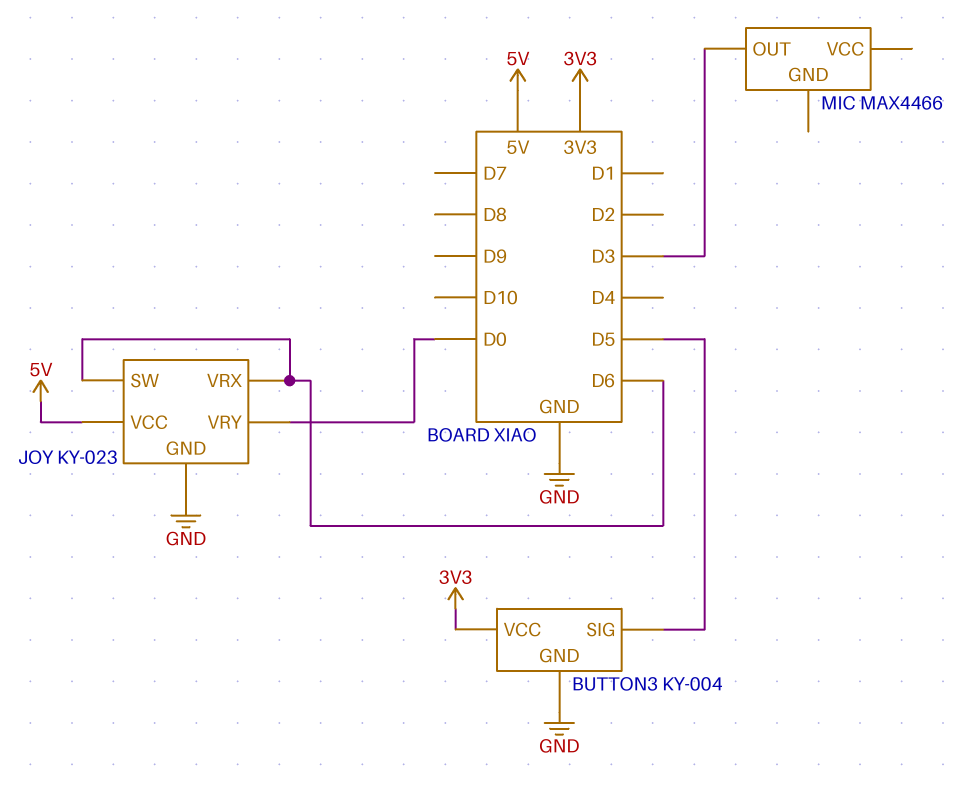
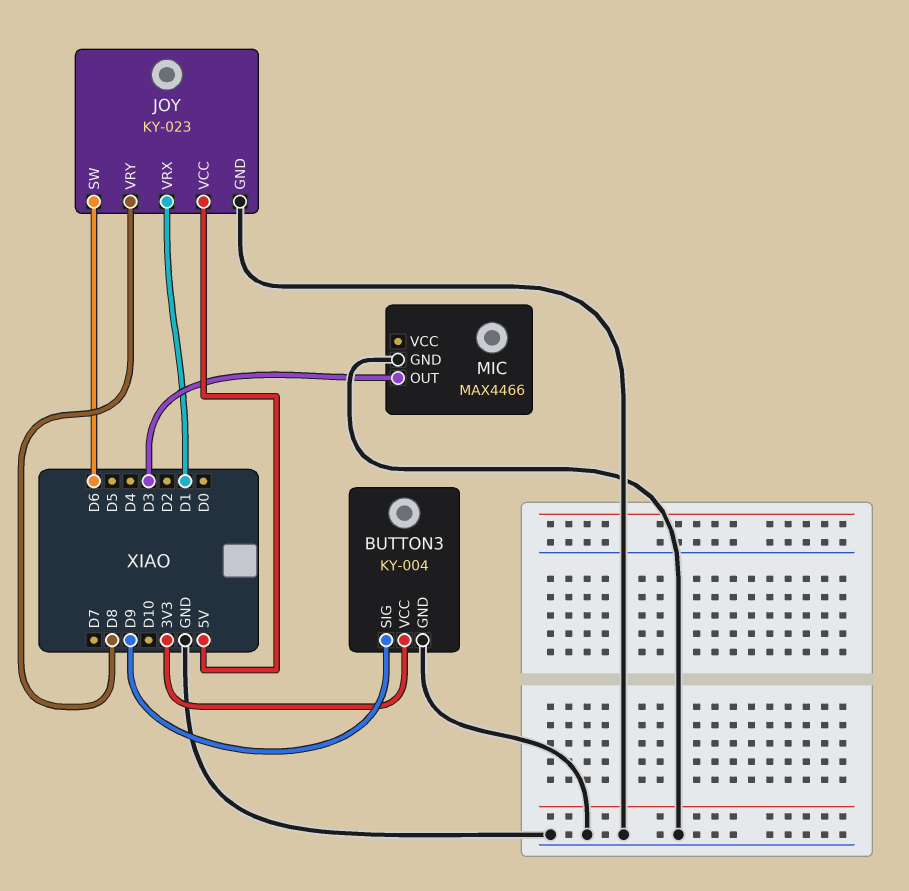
BUTTON3 pin SIG: D5 -> D9
JOY pin VRX: D6 -> D1
JOY pin VRY: D0 -> D8
MIC pin GND: none -> GND

